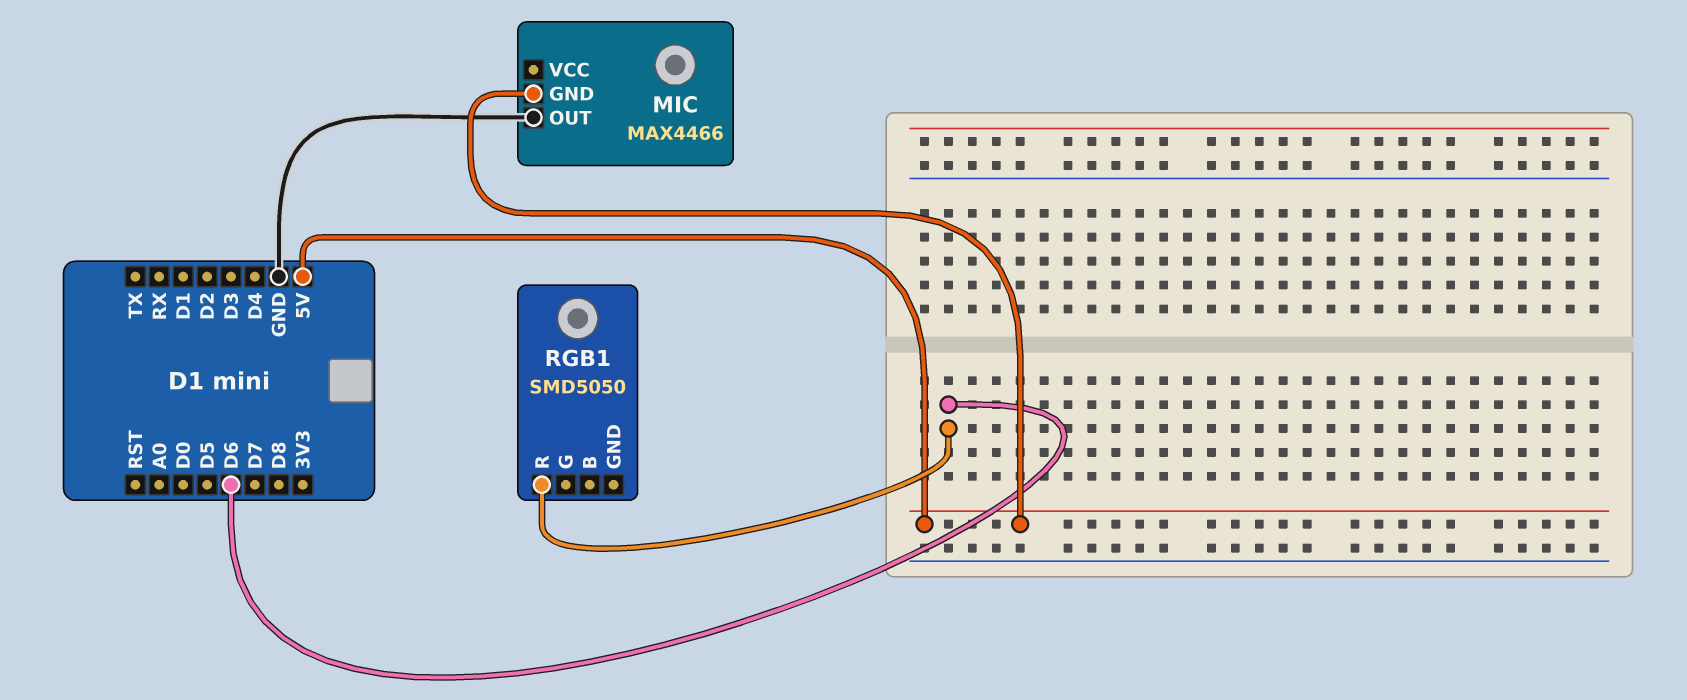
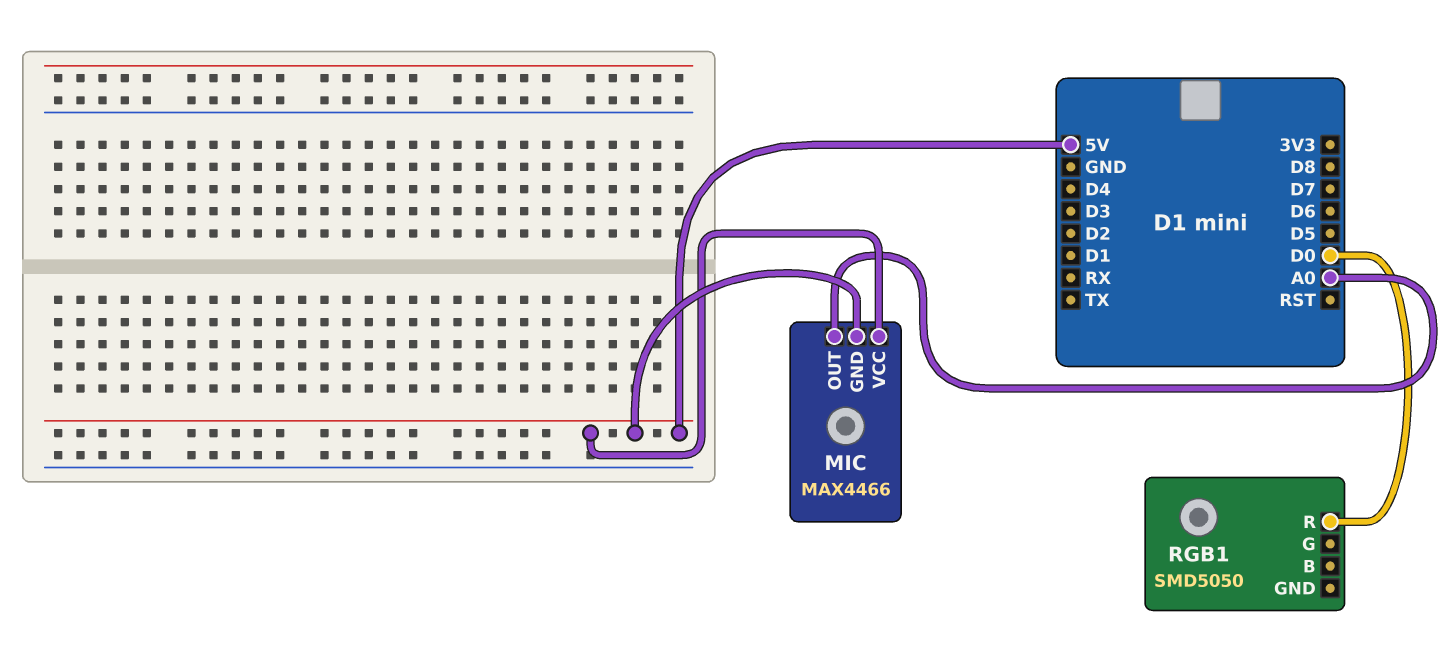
MIC pin OUT: GND -> A0
MIC pin VCC: none -> 5V
RGB1 pin R: D6 -> D0

